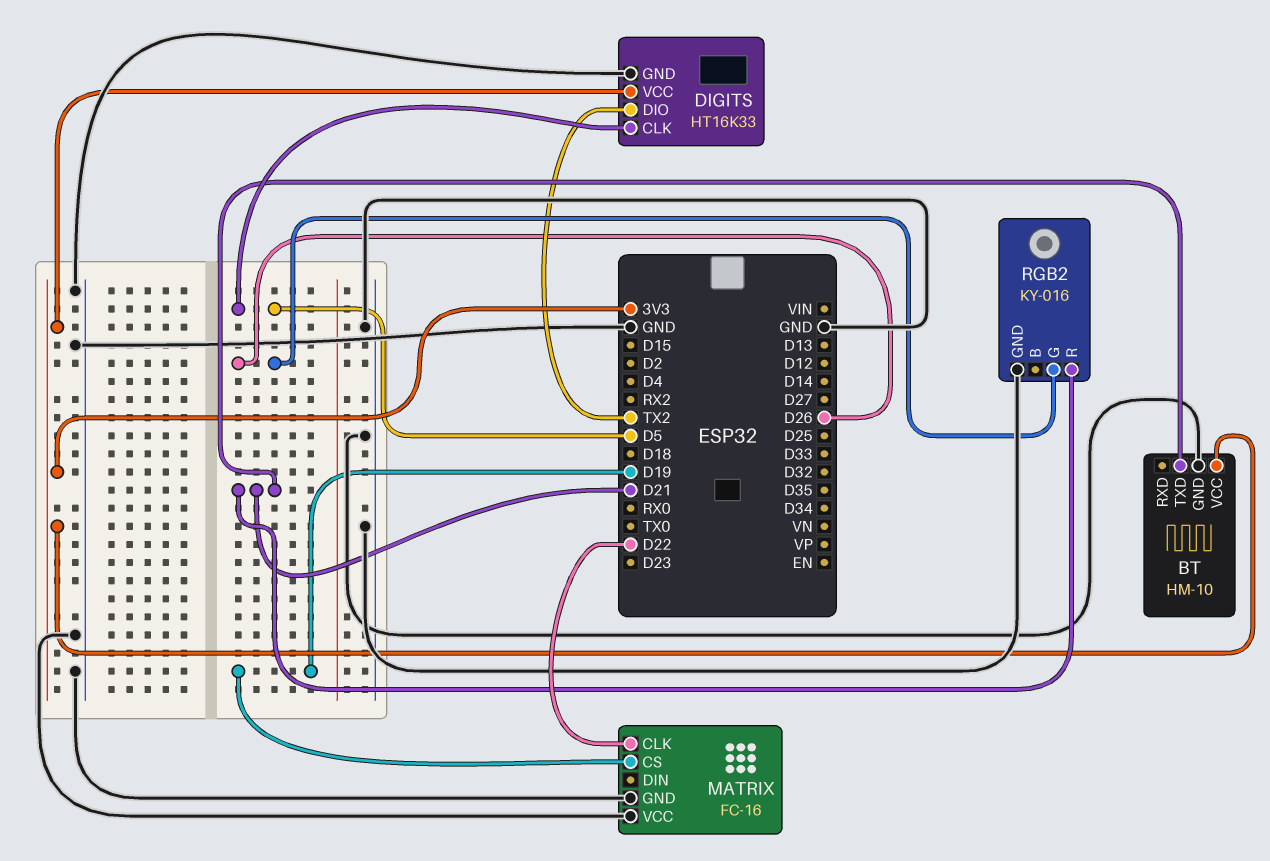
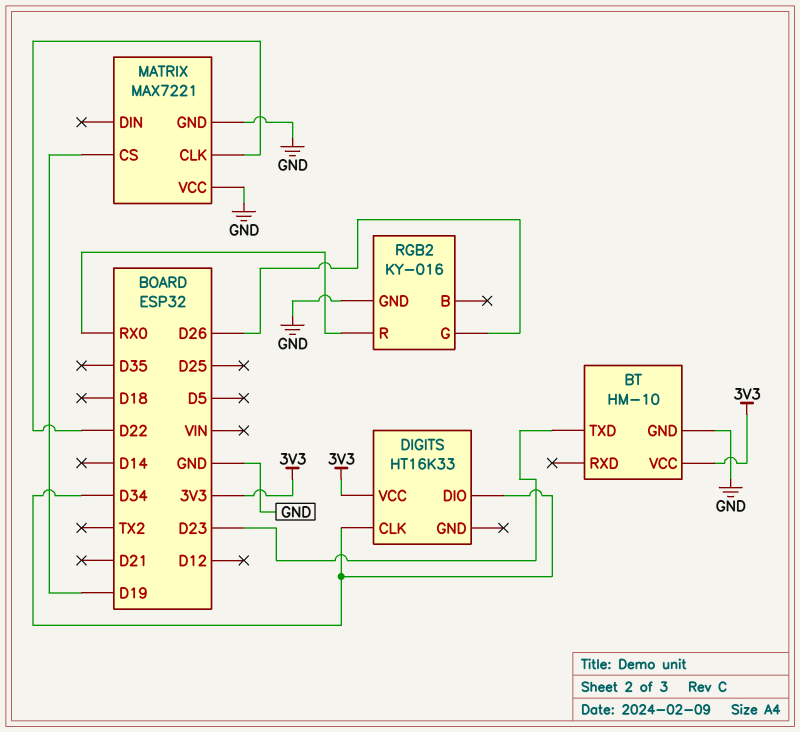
BT pin TXD: D21 -> D23
DIGITS pin CLK: D5 -> D34
DIGITS pin DIO: TX2 -> D34
DIGITS pin GND: GND -> none
MATRIX: FC-16 -> MAX7221
RGB2 pin R: D21 -> RX0

